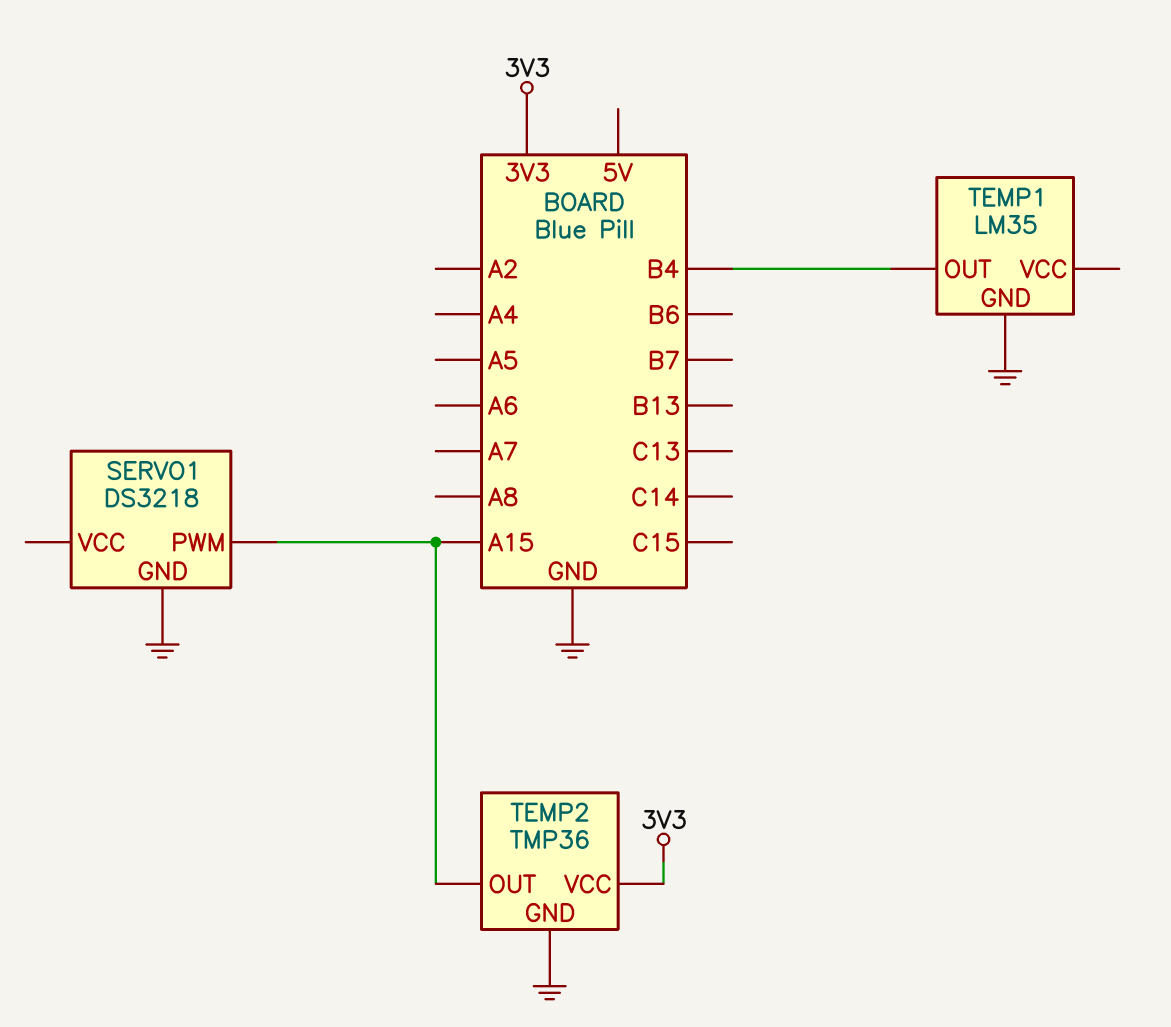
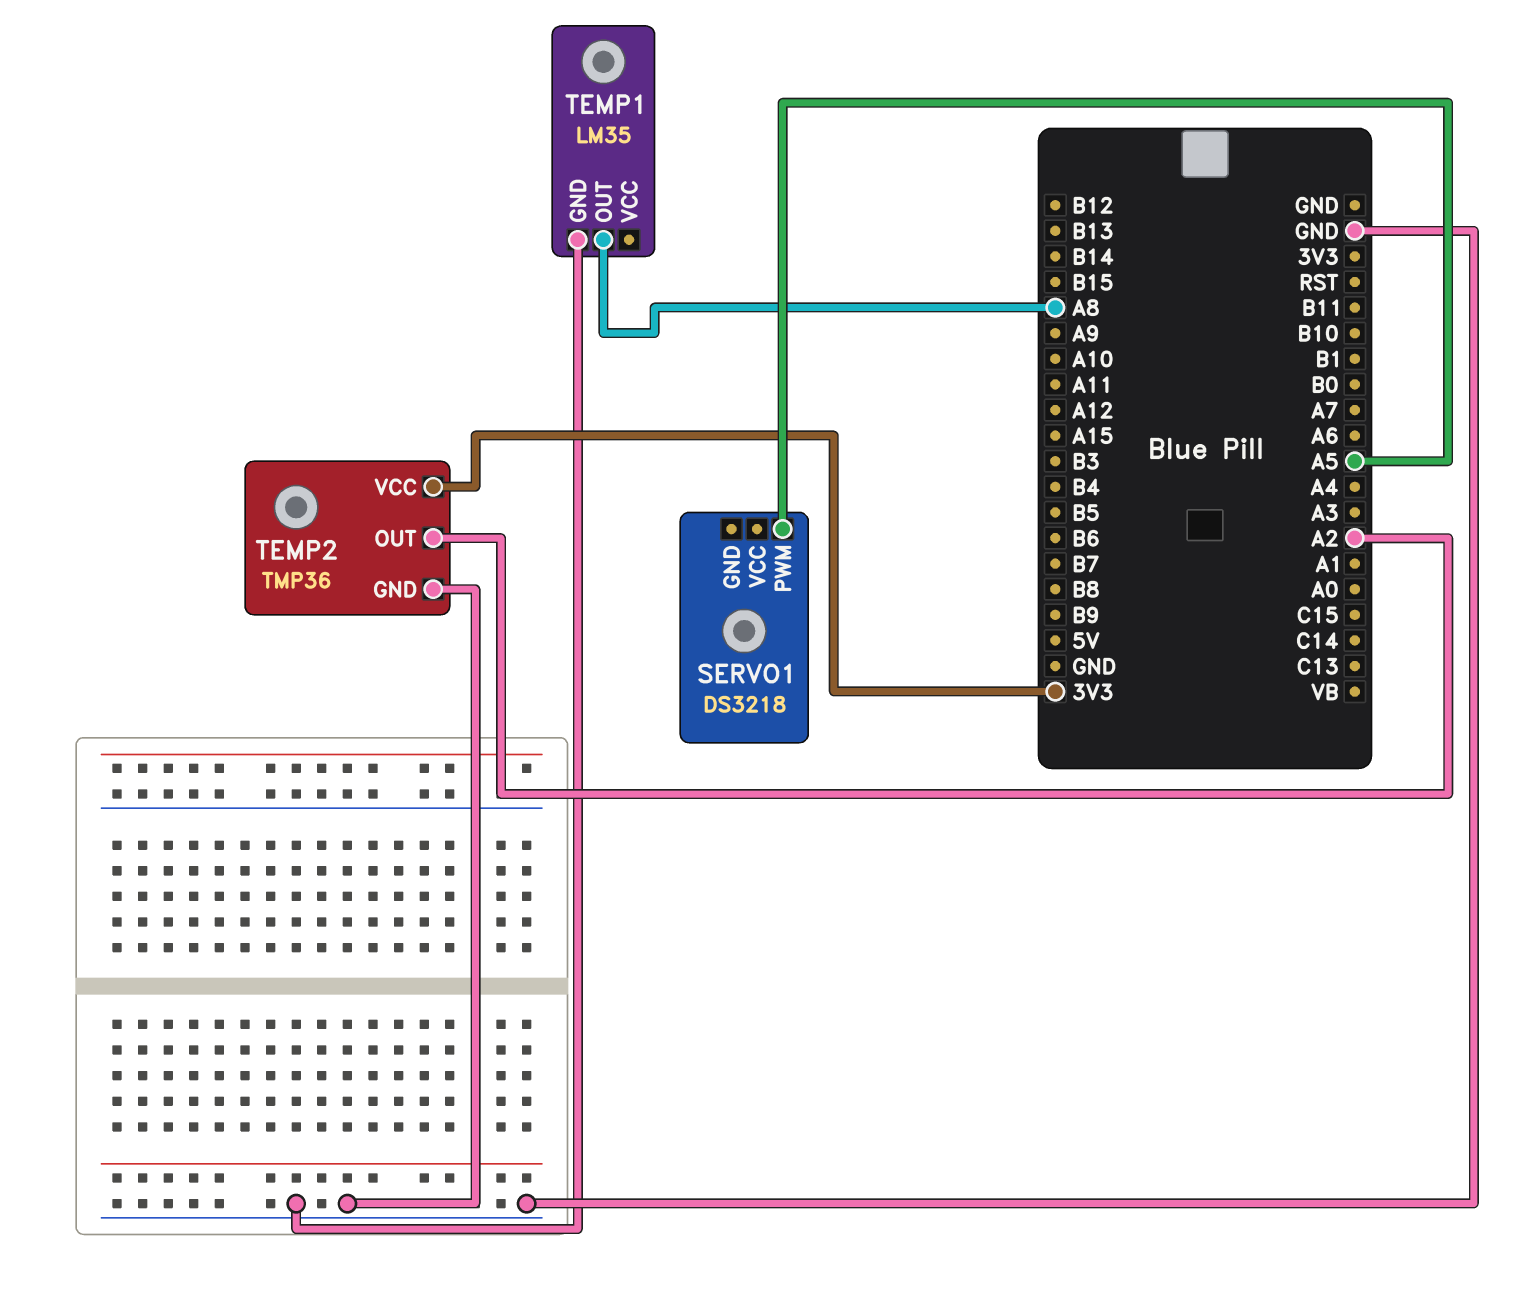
SERVO1 pin GND: GND -> none
SERVO1 pin PWM: A15 -> A5
TEMP1 pin OUT: B4 -> A8
TEMP2 pin OUT: A15 -> A2

